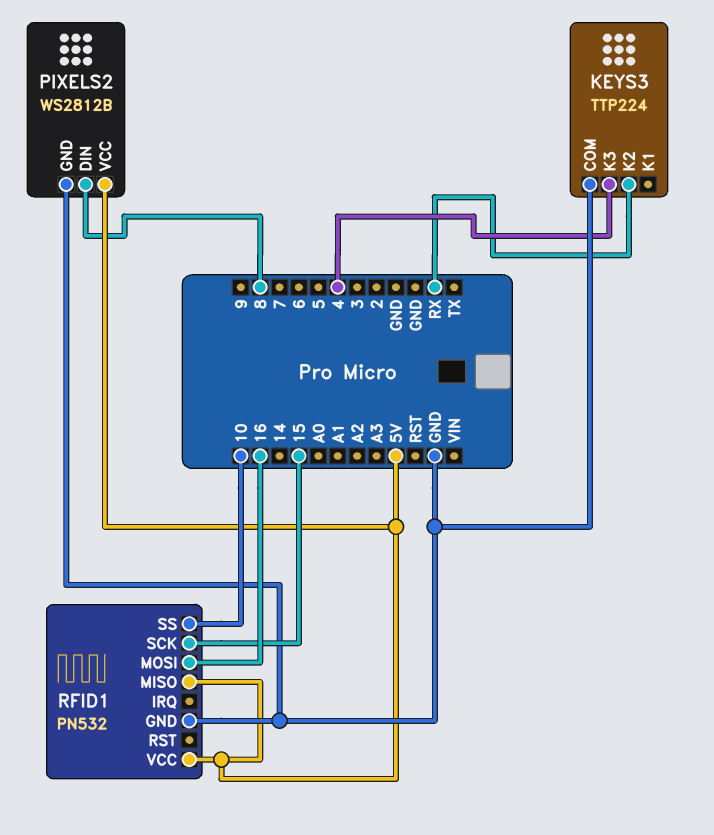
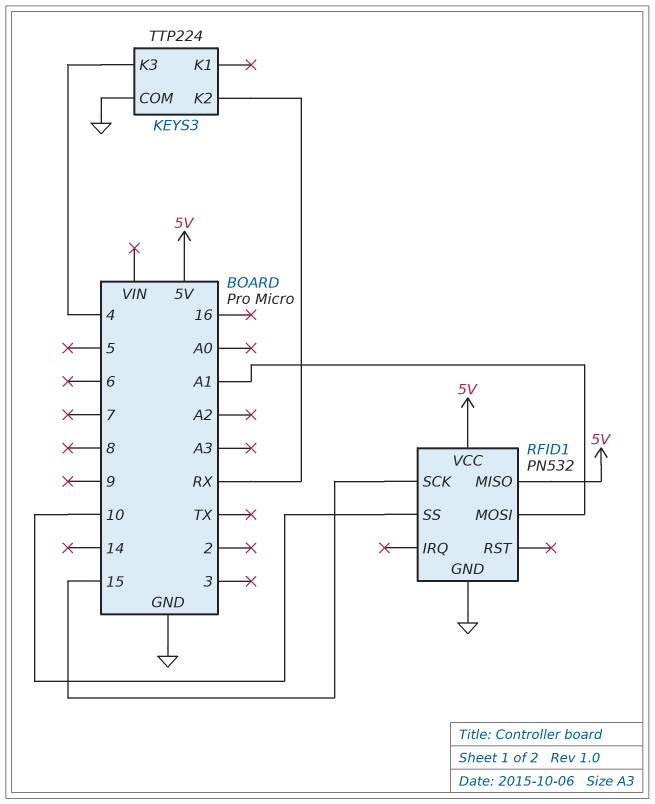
PIXELS2: WS2812B -> none
PIXELS2 pin DIN: 8 -> none
PIXELS2 pin GND: GND -> none
PIXELS2 pin VCC: 5V -> none
RFID1 pin MOSI: 16 -> A1

